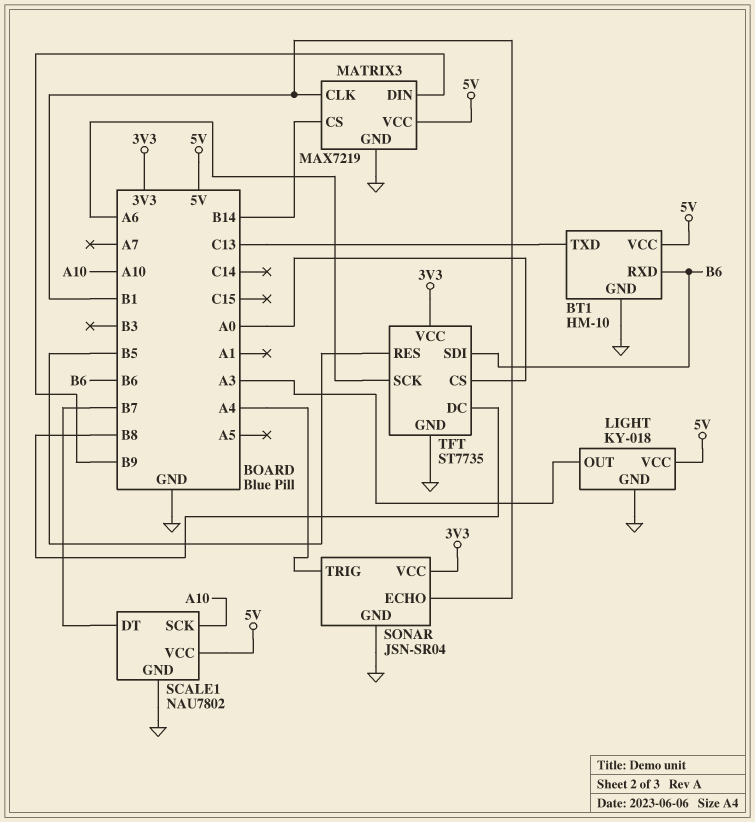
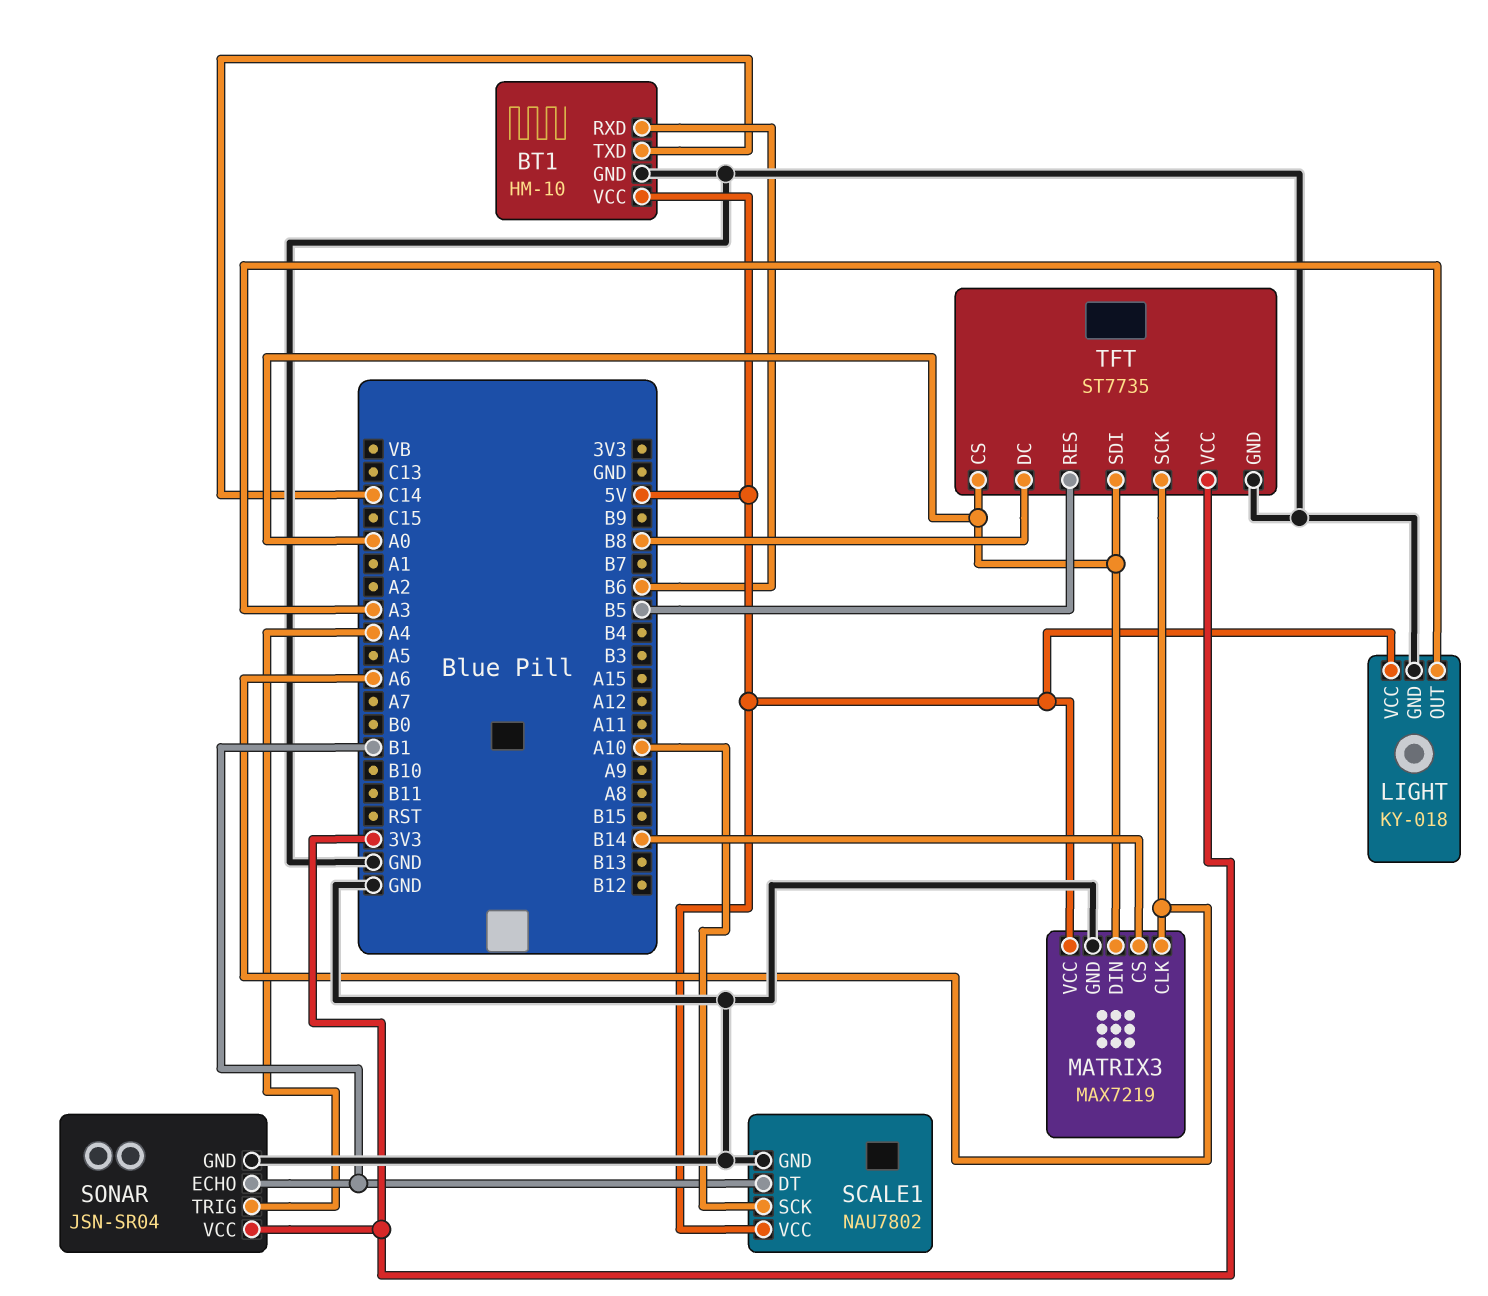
BT1 pin TXD: C13 -> C14
MATRIX3 pin CLK: B1 -> A6
MATRIX3 pin DIN: B9 -> A0
SCALE1 pin DT: B7 -> B1
TFT pin SDI: B6 -> A0

